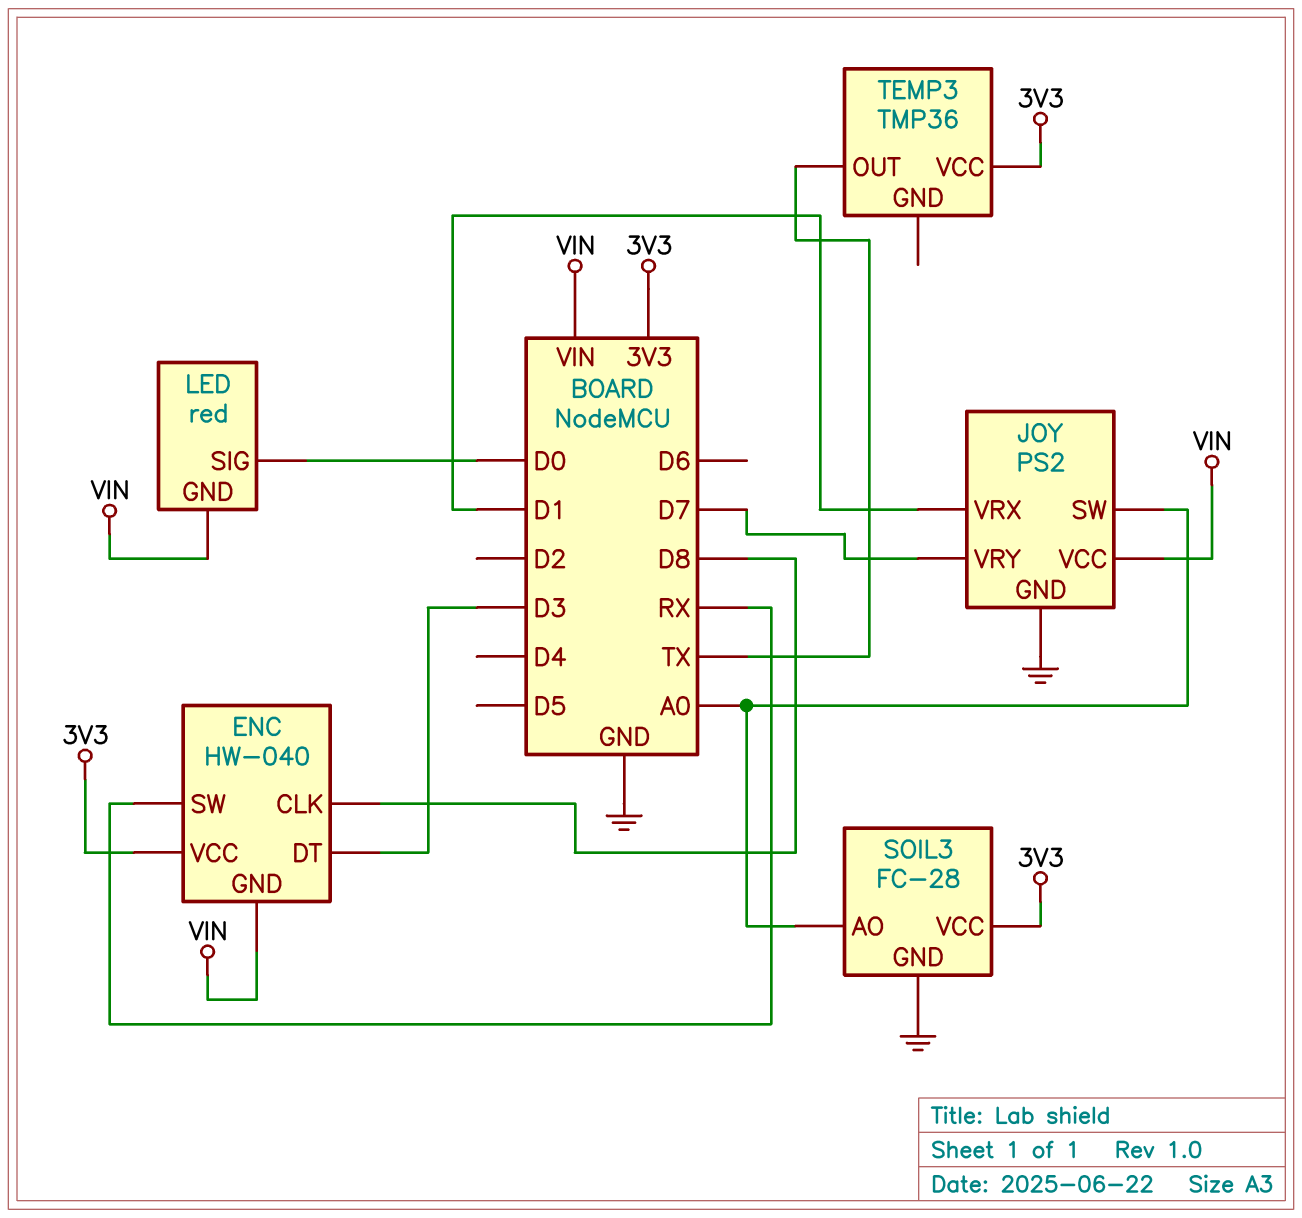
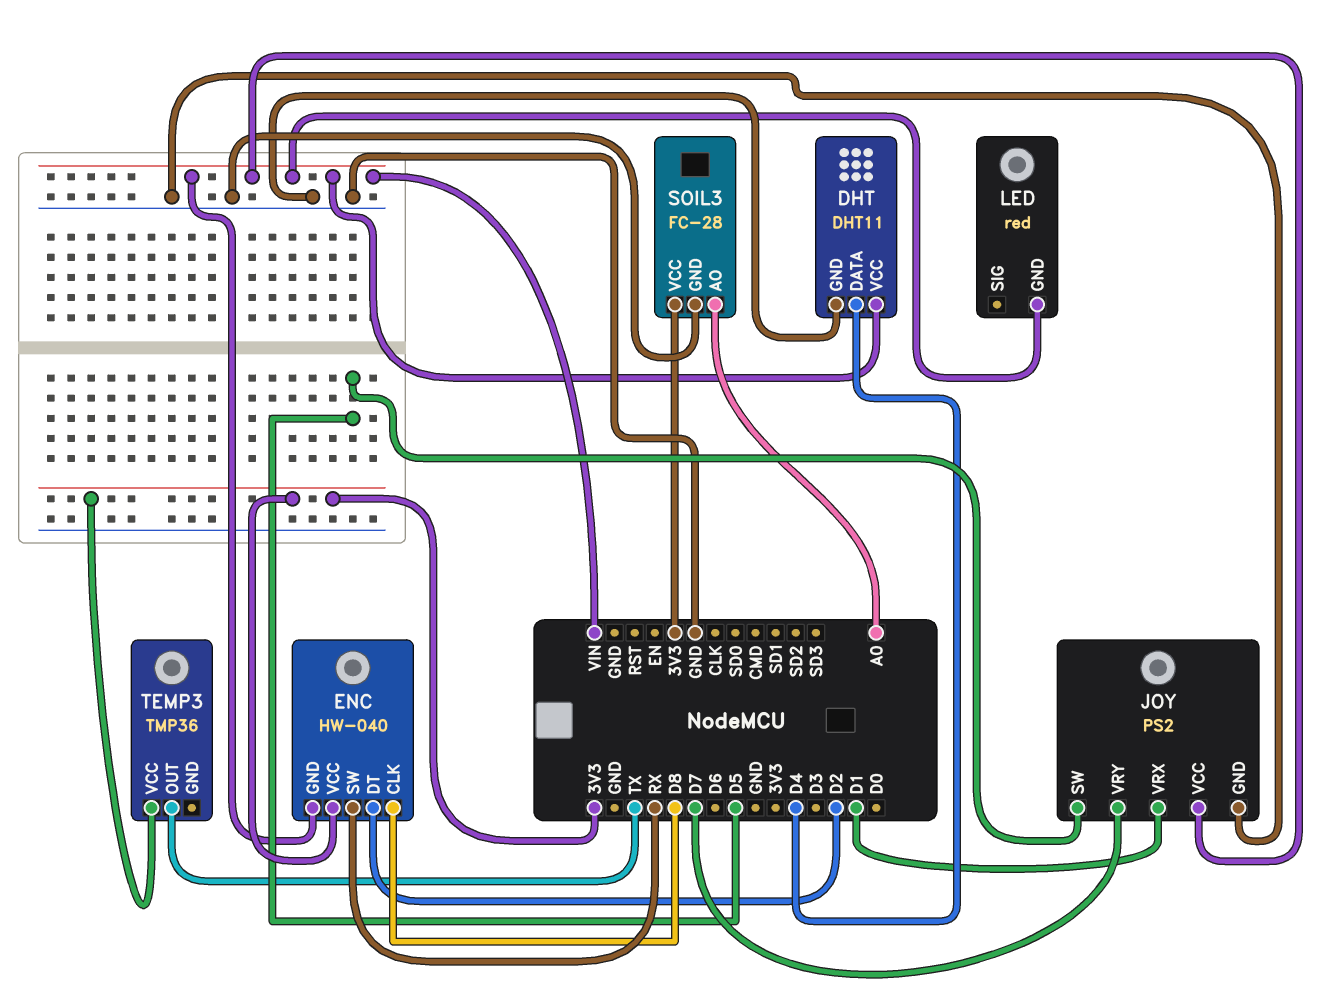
DHT: none -> DHT11
DHT pin DATA: none -> D4
DHT pin GND: none -> GND
DHT pin VCC: none -> VIN
ENC pin DT: D3 -> D2
JOY pin SW: A0 -> D5
LED pin SIG: D0 -> none

